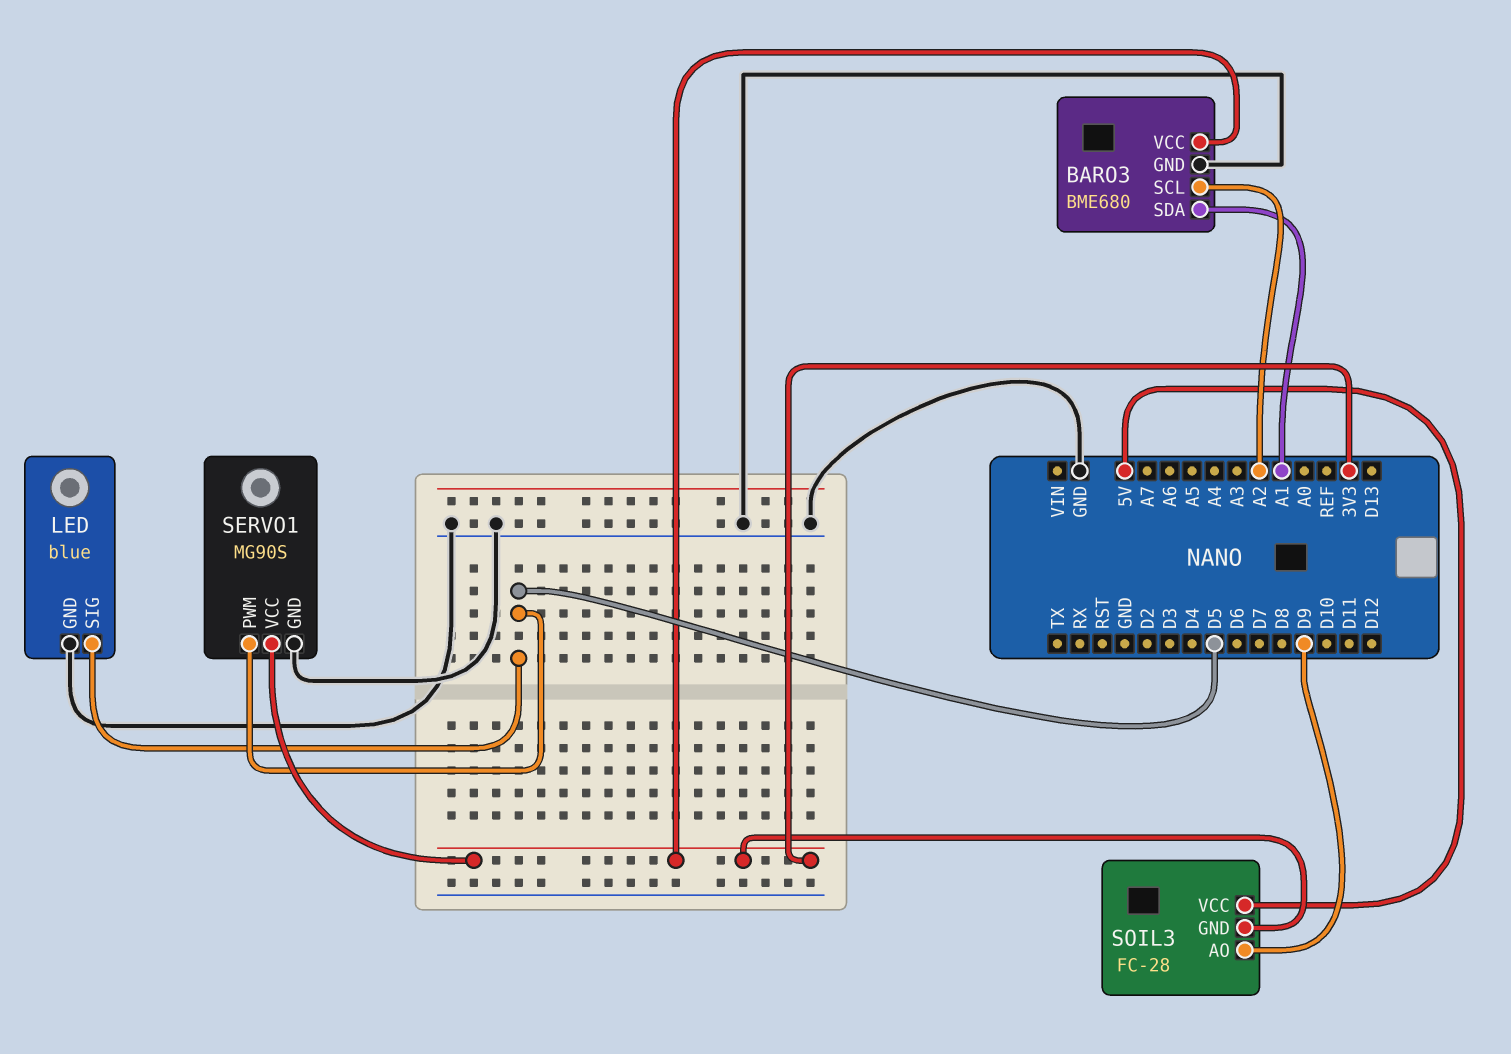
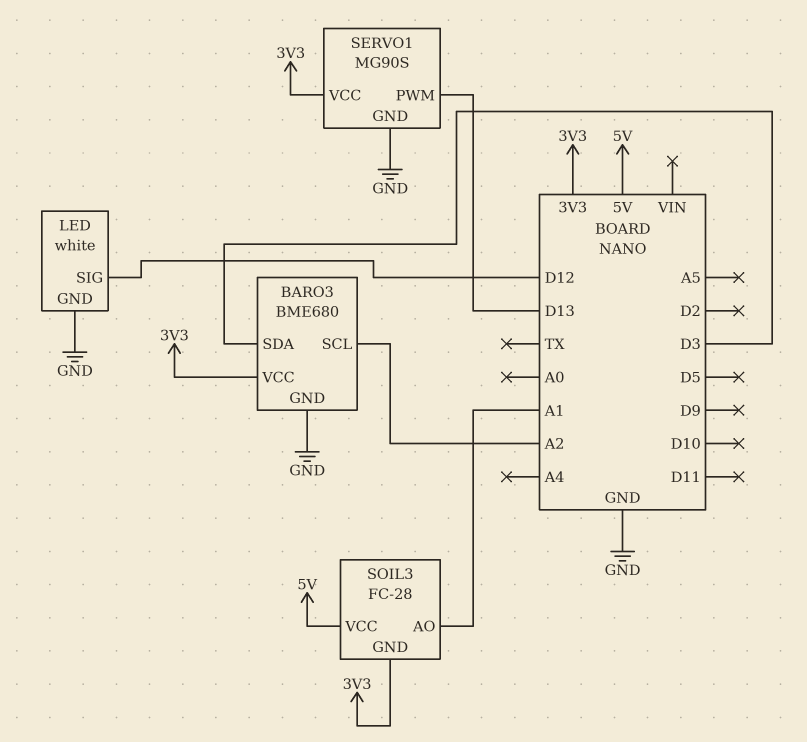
BARO3 pin SDA: A1 -> D3
LED: blue -> white
LED pin SIG: D5 -> D12
SERVO1 pin PWM: D5 -> D13
SOIL3 pin AO: D9 -> A1

